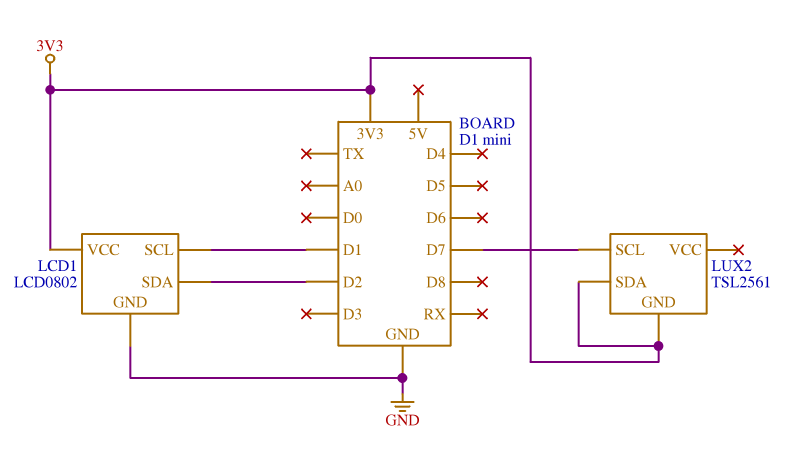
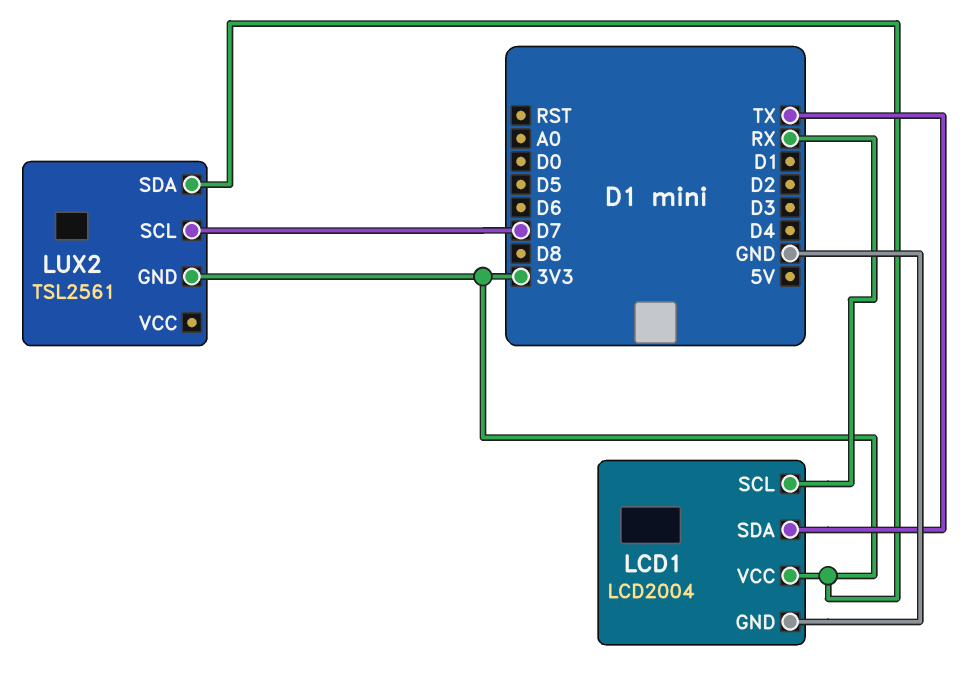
LCD1: LCD0802 -> LCD2004
LCD1 pin SCL: D1 -> RX
LCD1 pin SDA: D2 -> TX

